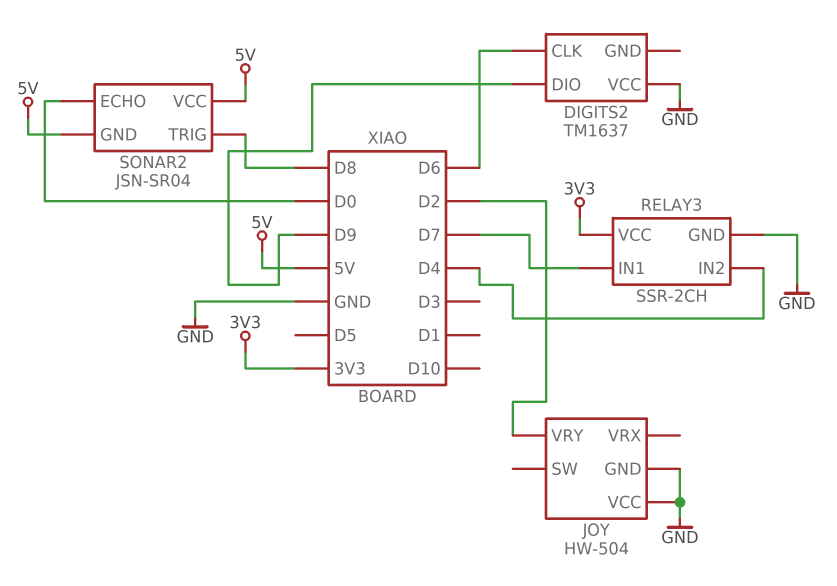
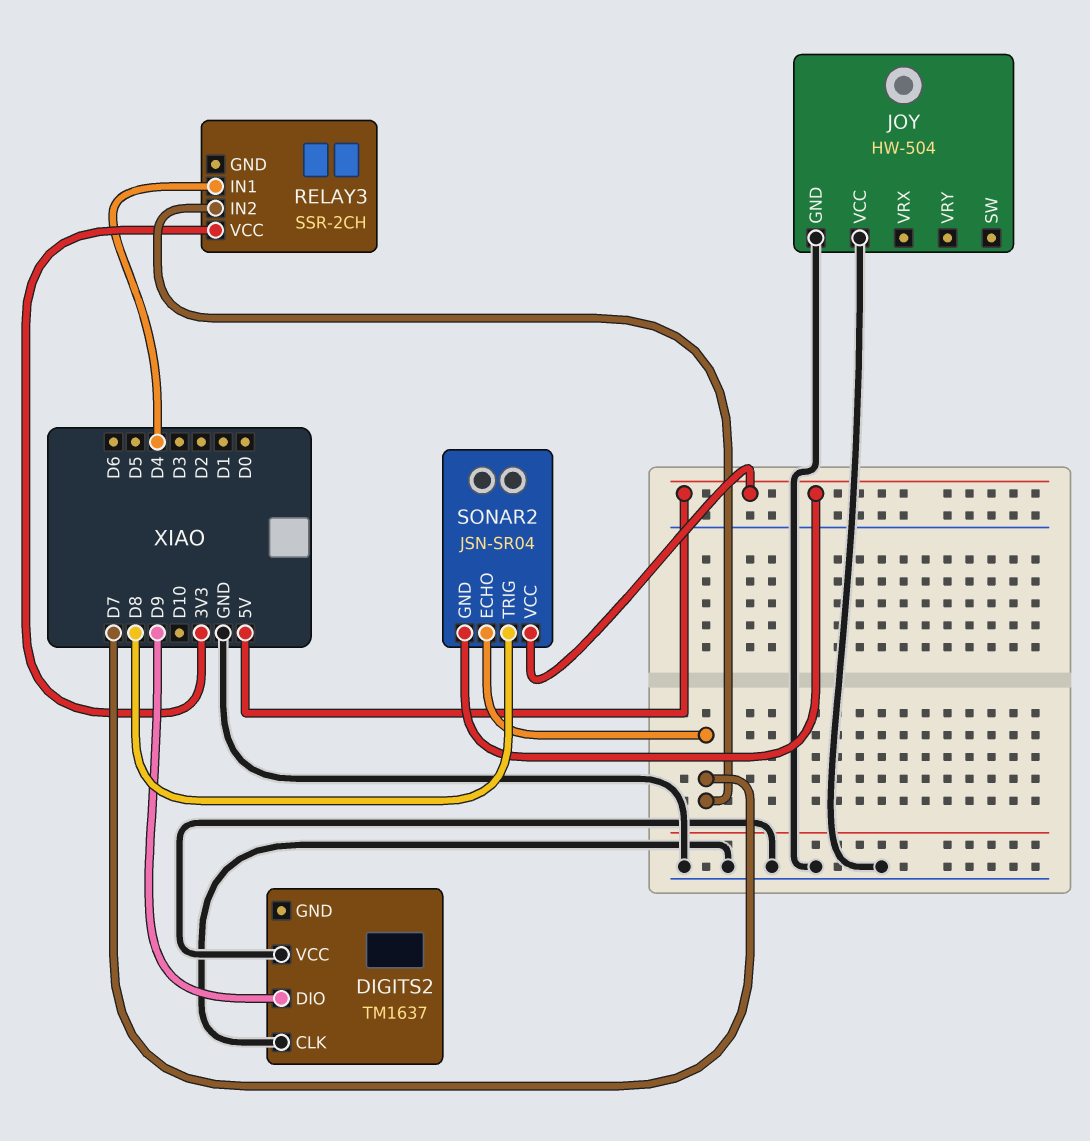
DIGITS2 pin CLK: D6 -> GND
JOY pin VRY: D2 -> none
RELAY3 pin GND: GND -> none
RELAY3 pin IN1: D7 -> D4
RELAY3 pin IN2: D4 -> D7
SONAR2 pin ECHO: D0 -> D7

